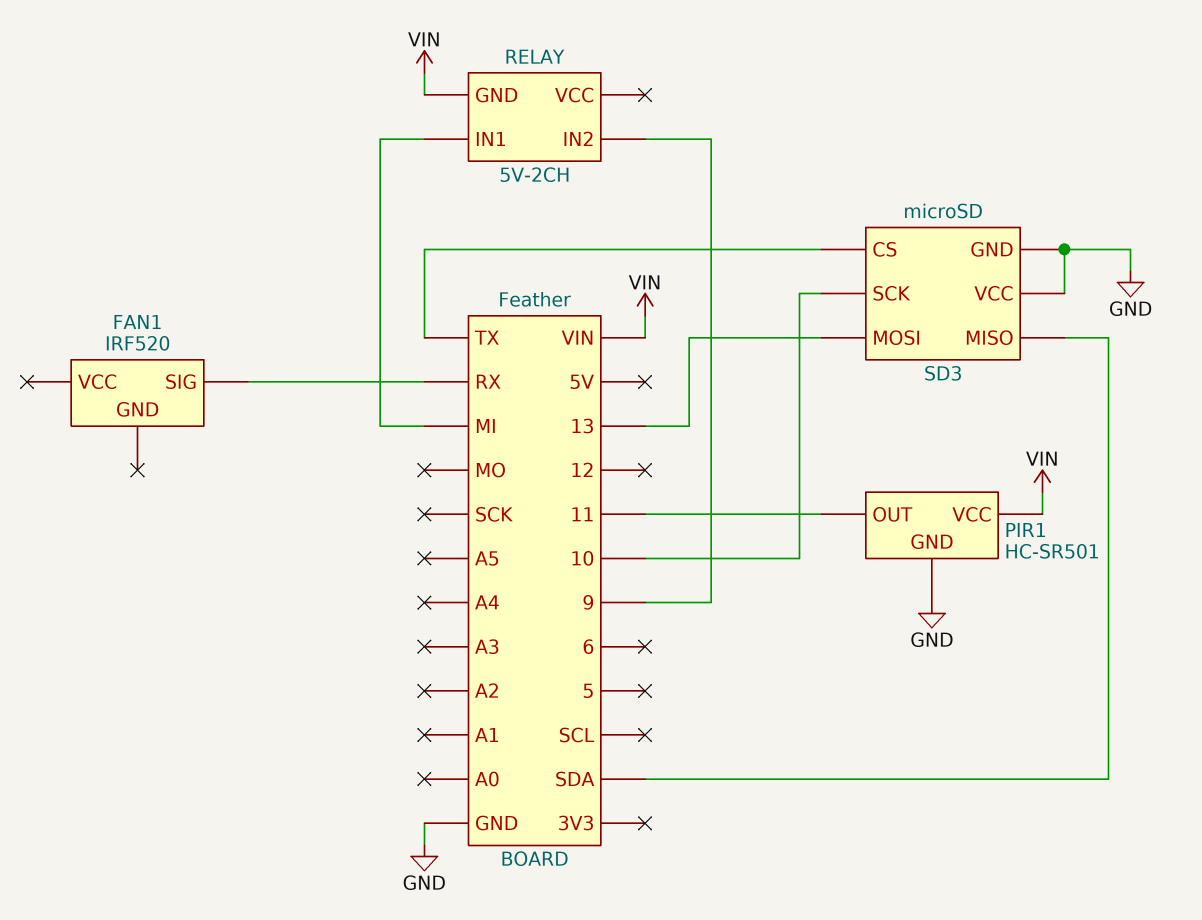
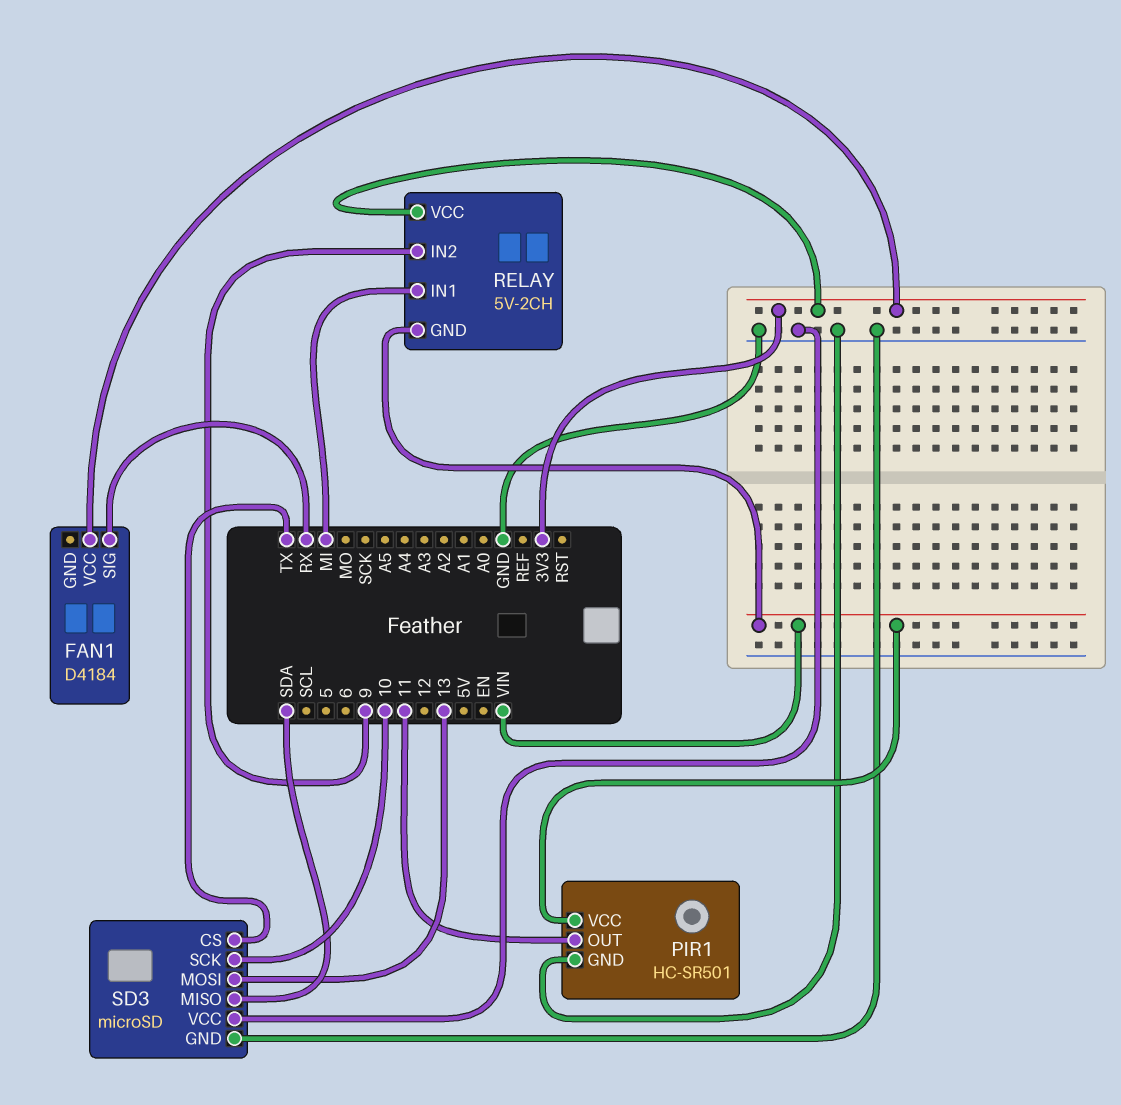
FAN1: IRF520 -> D4184
FAN1 pin VCC: none -> 3V3
RELAY pin VCC: none -> 3V3

